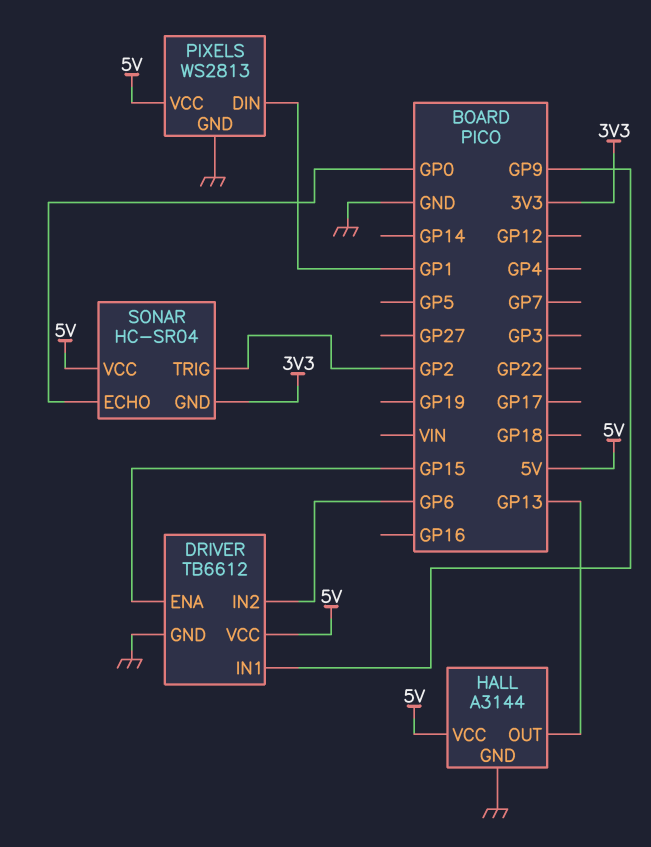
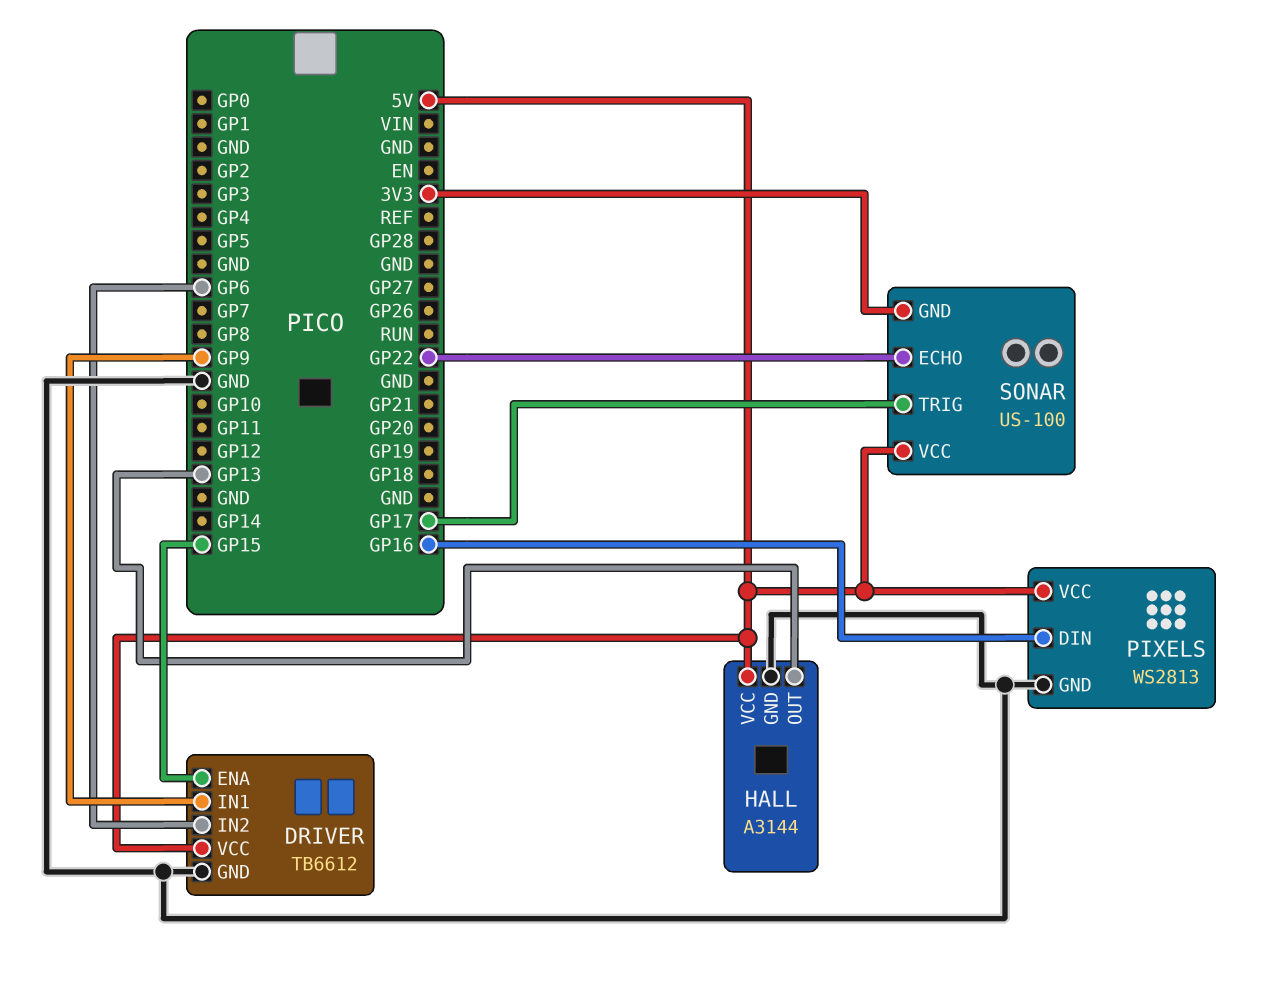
PIXELS pin DIN: GP1 -> GP16
SONAR: HC-SR04 -> US-100
SONAR pin ECHO: GP0 -> GP22
SONAR pin TRIG: GP2 -> GP17

